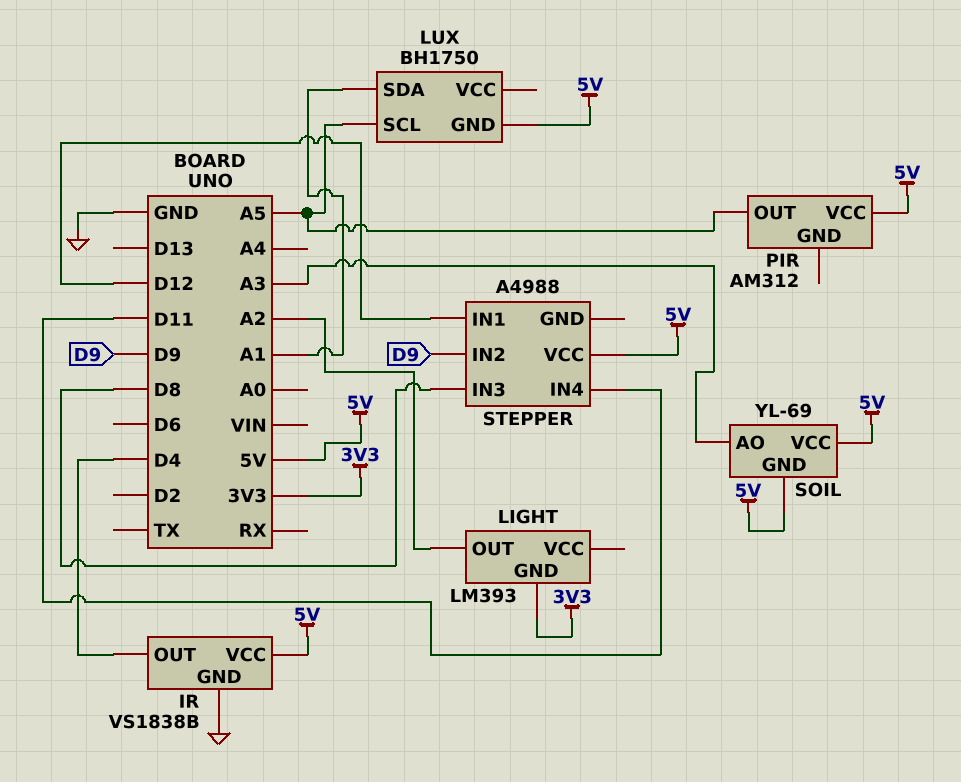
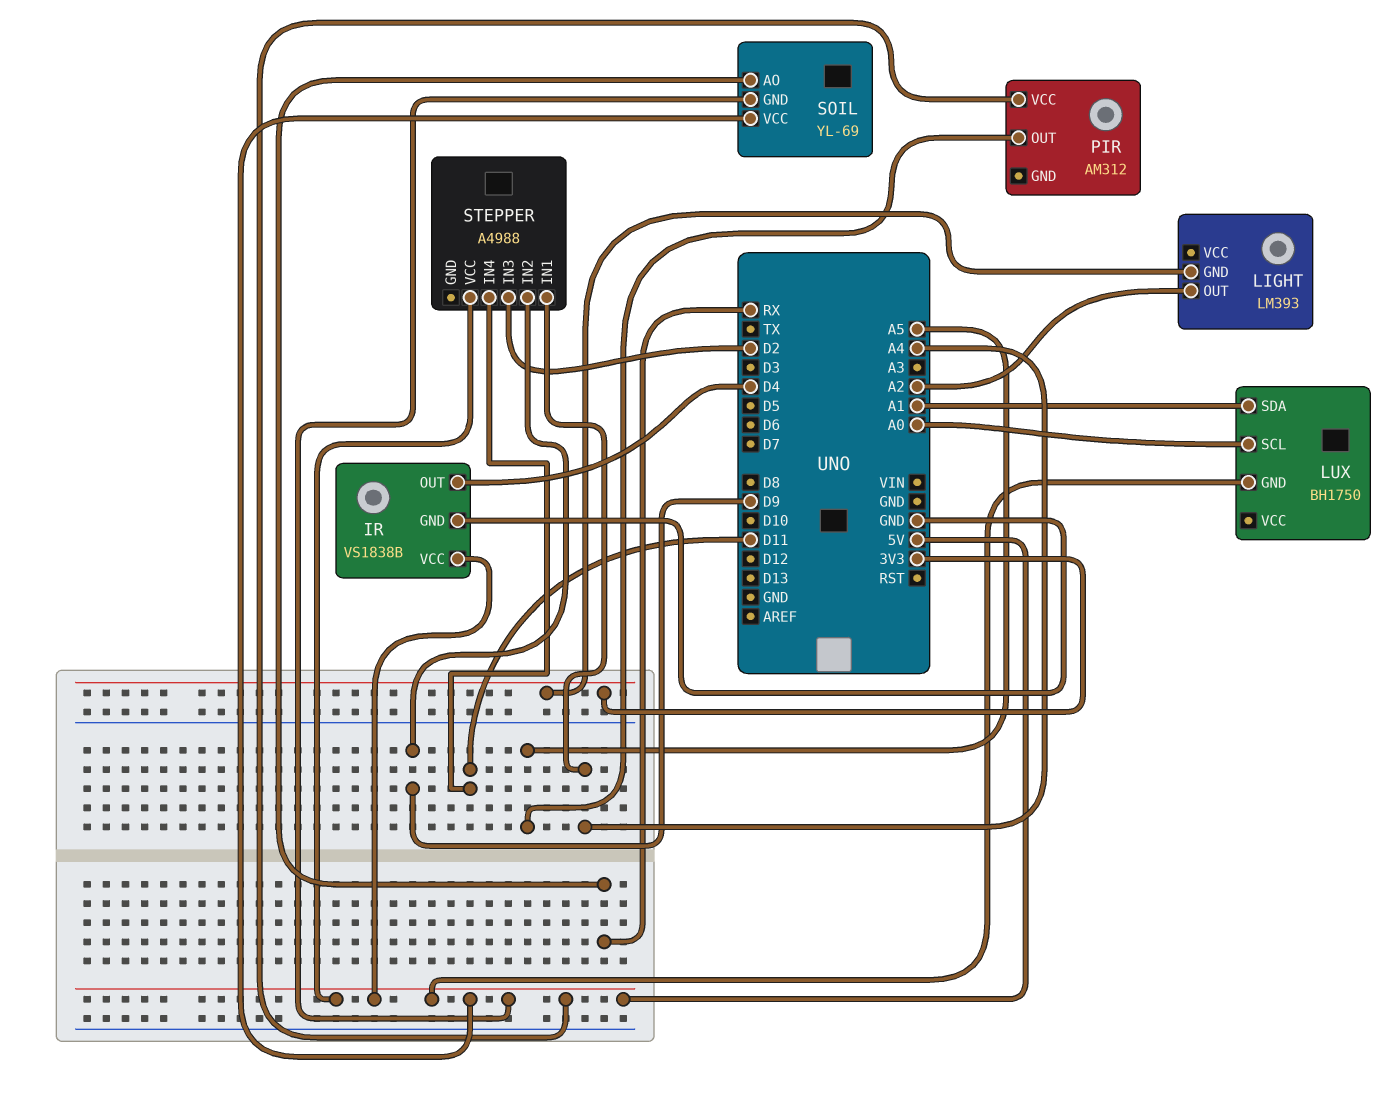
LUX pin SCL: A5 -> A0
SOIL pin AO: A3 -> RX
STEPPER pin IN1: D12 -> A4
STEPPER pin IN3: D8 -> D2

